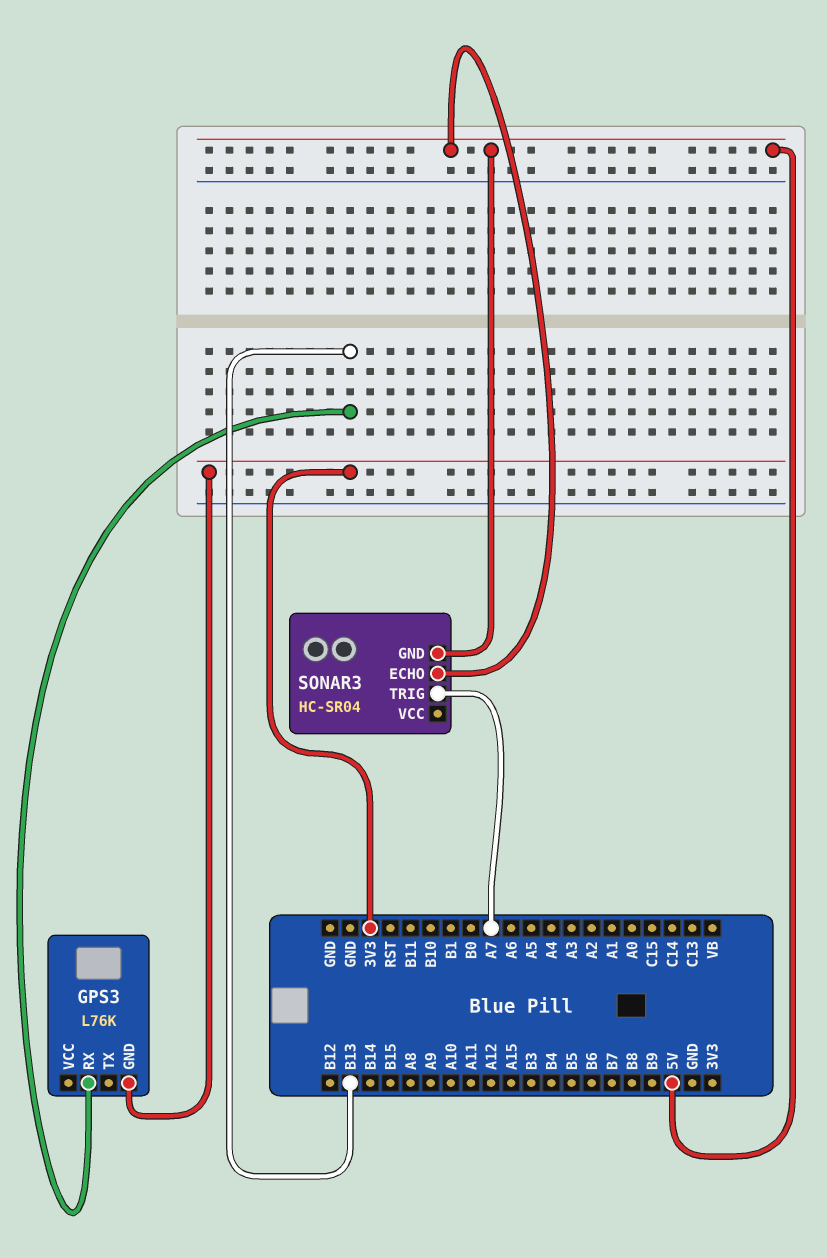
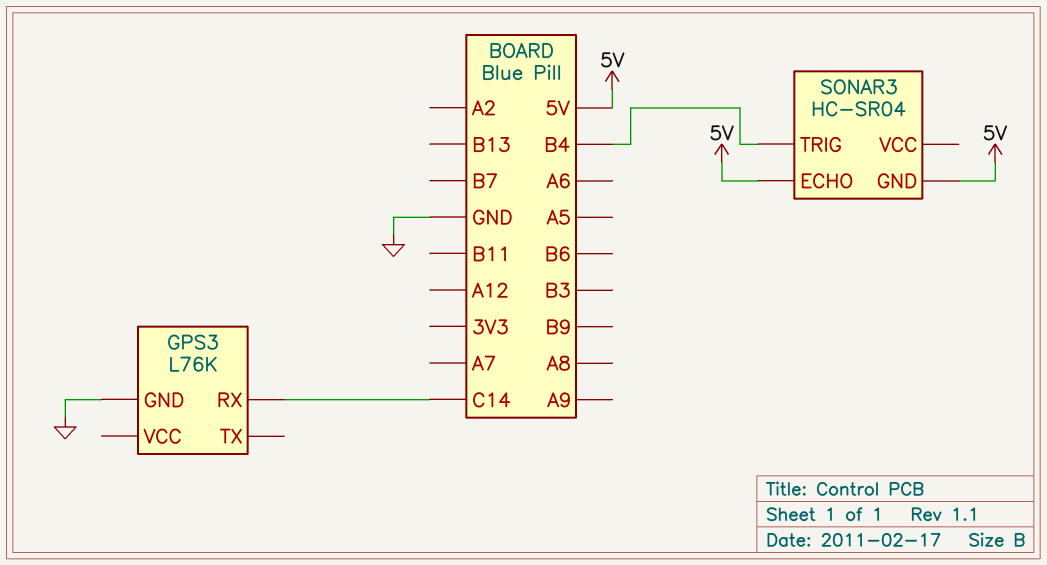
GPS3 pin GND: 3V3 -> GND
GPS3 pin RX: B13 -> C14
SONAR3 pin TRIG: A7 -> B4

